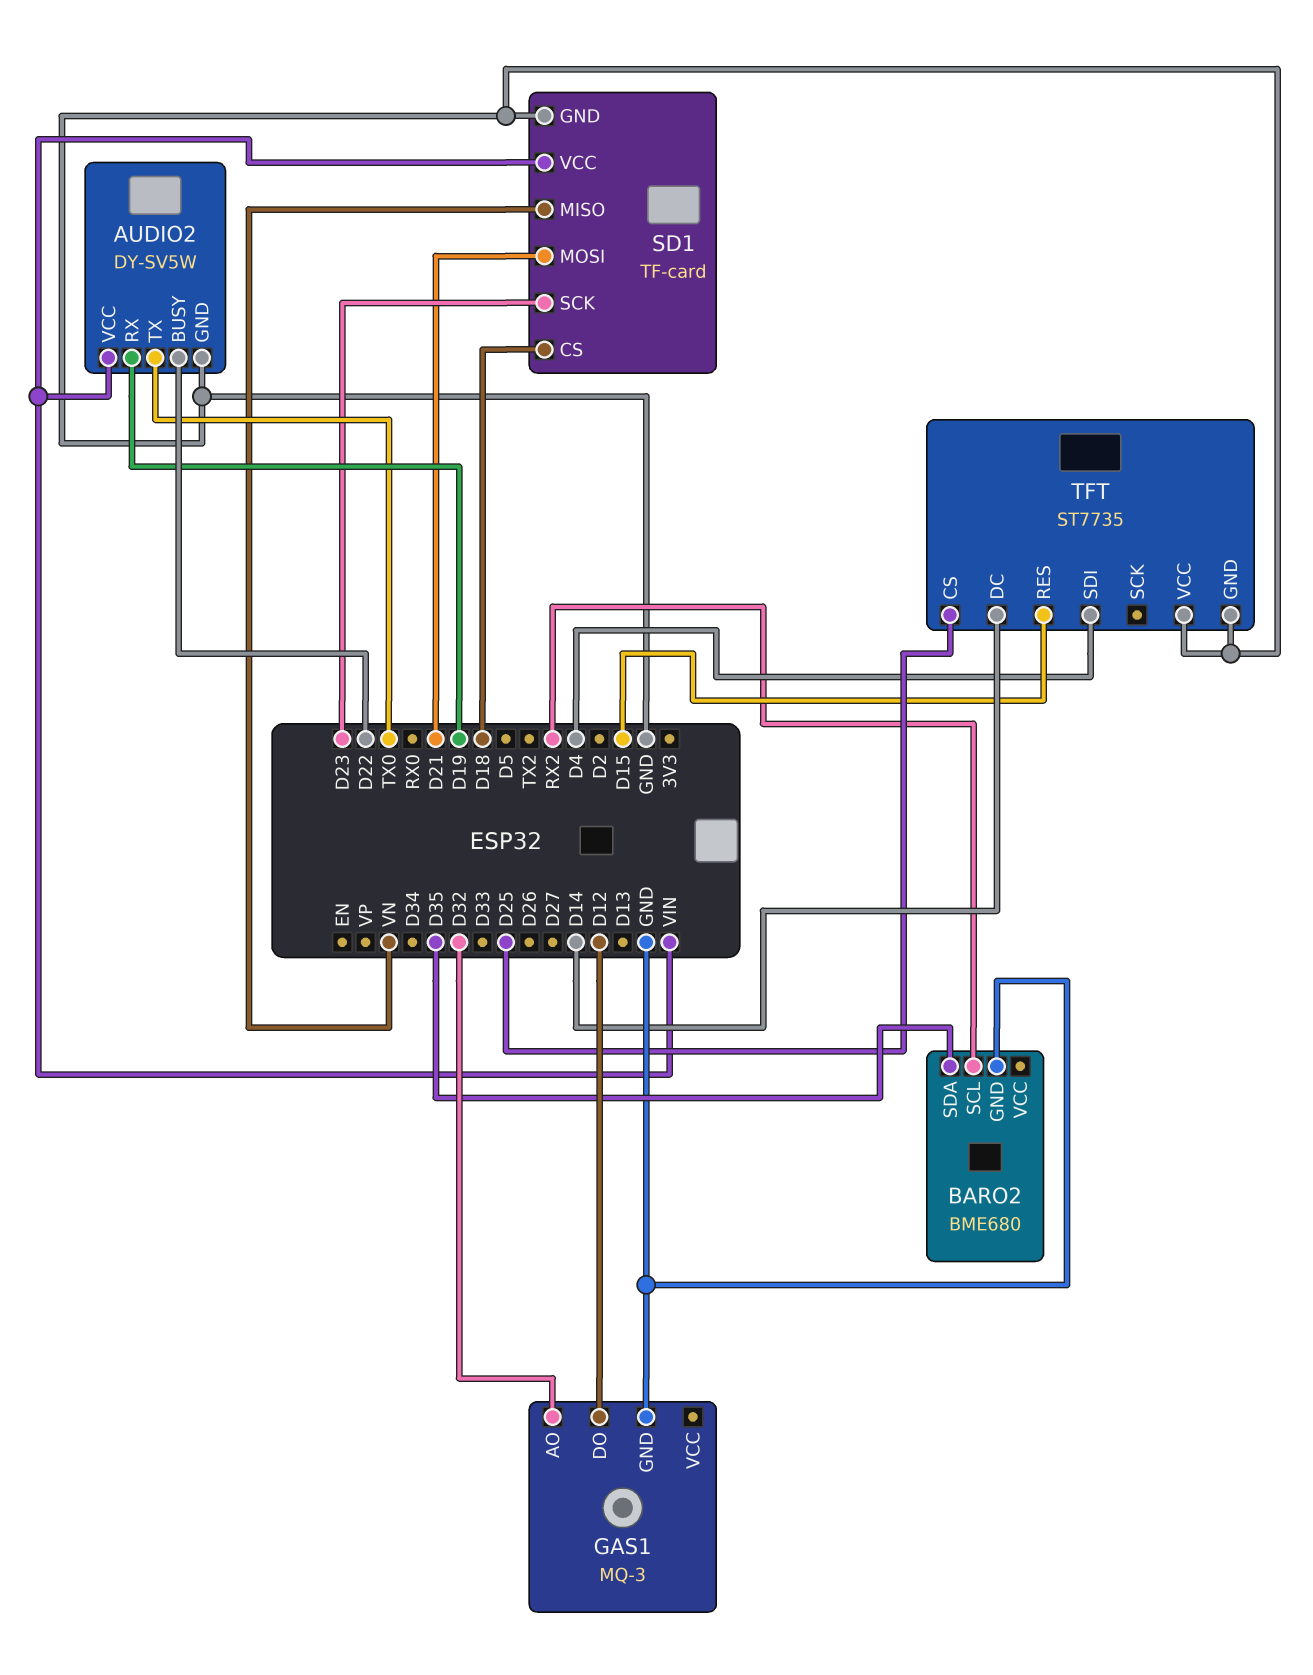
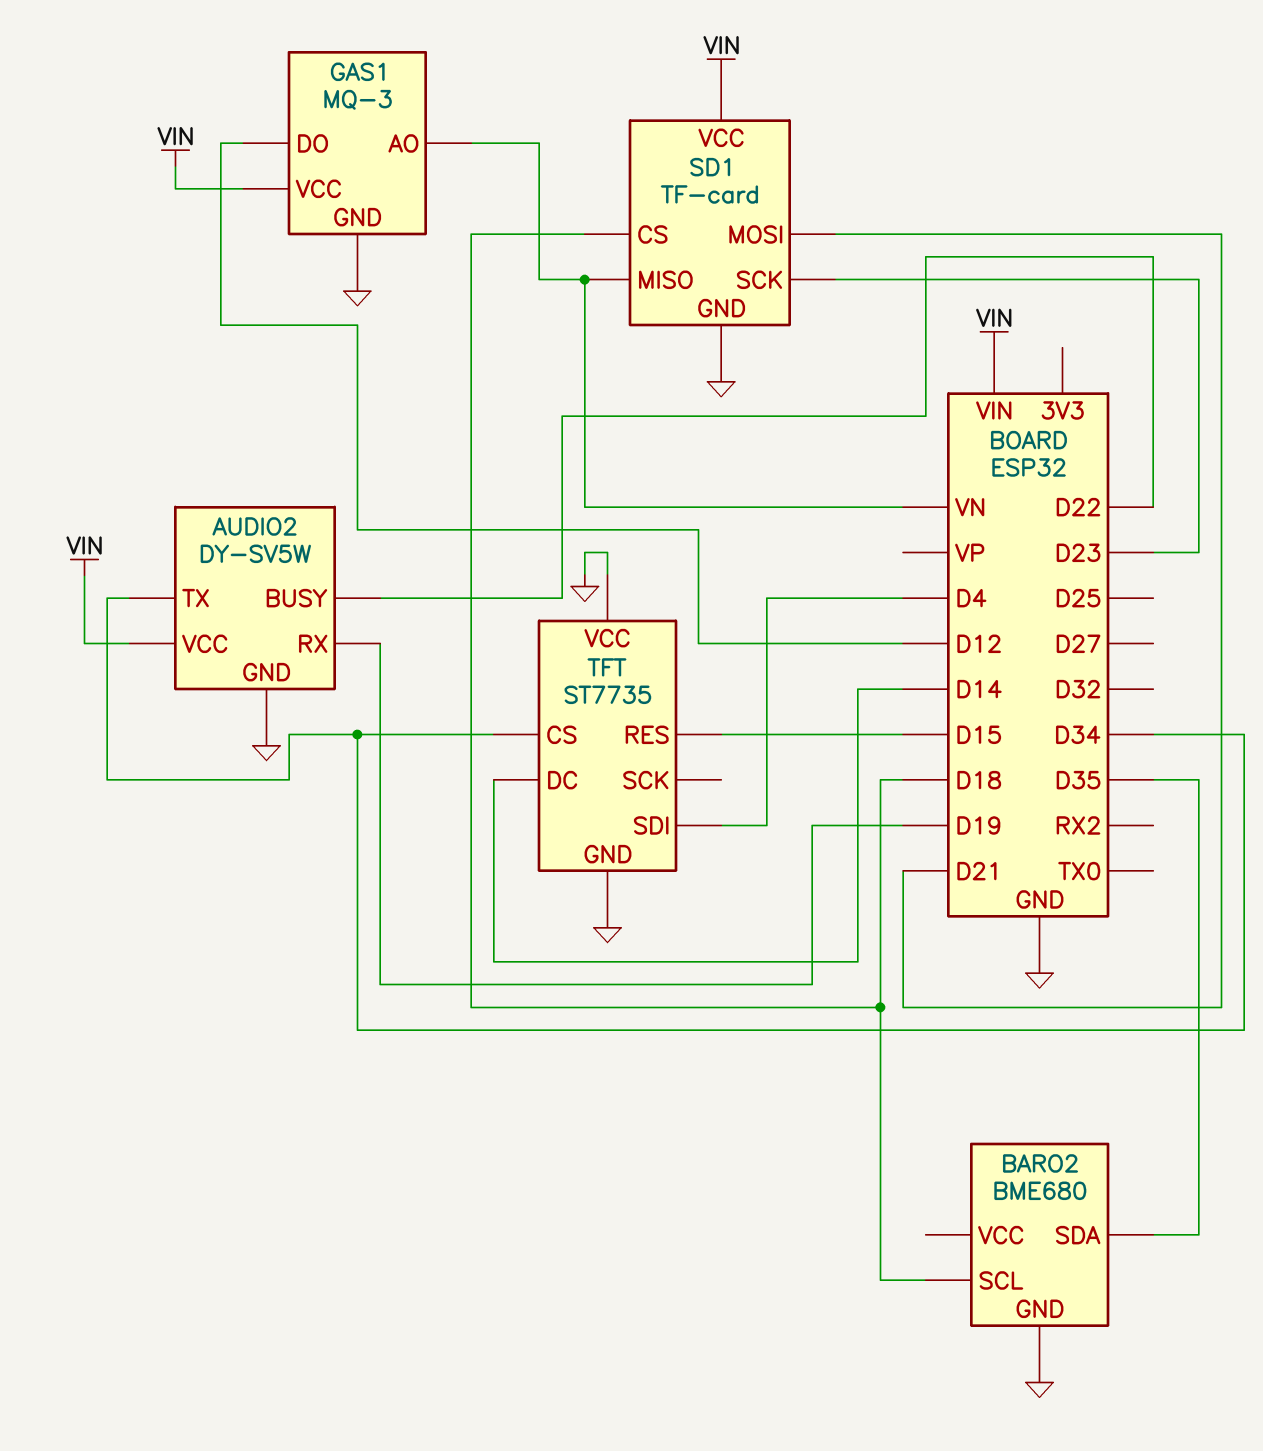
AUDIO2 pin TX: TX0 -> D34
BARO2 pin SCL: RX2 -> D18
GAS1 pin AO: D32 -> VN
GAS1 pin VCC: none -> VIN
TFT pin CS: D25 -> D34

